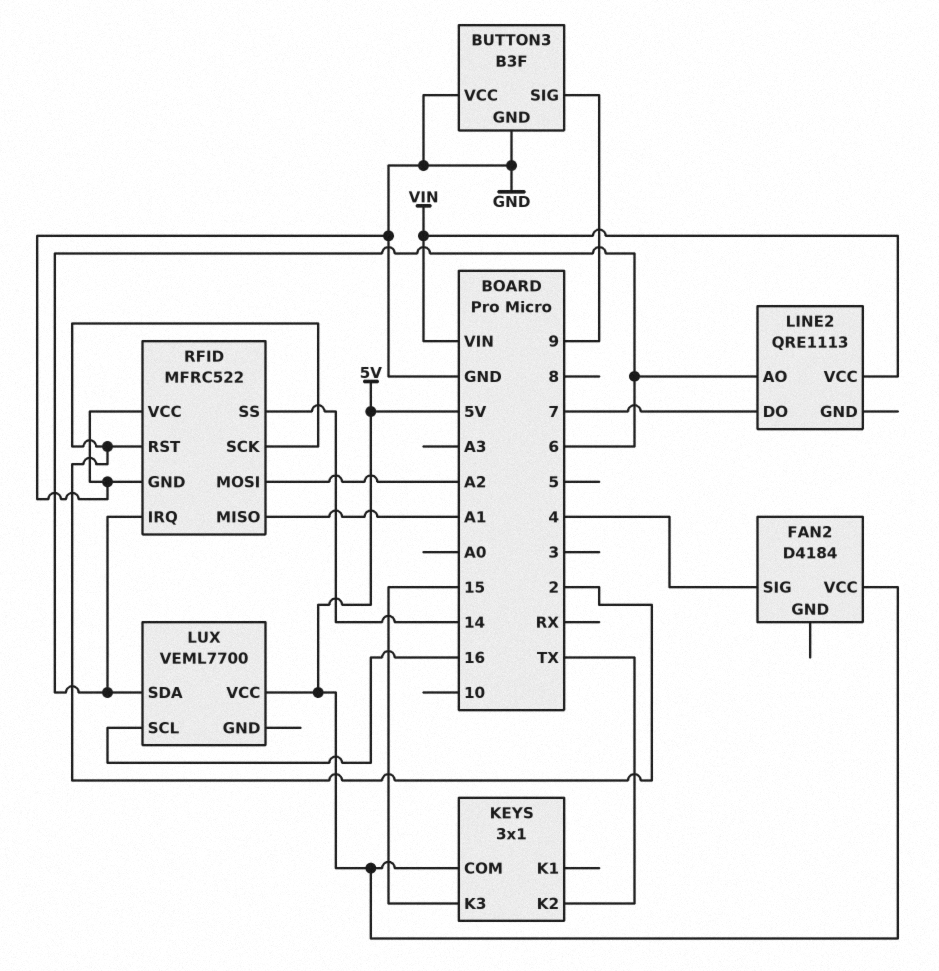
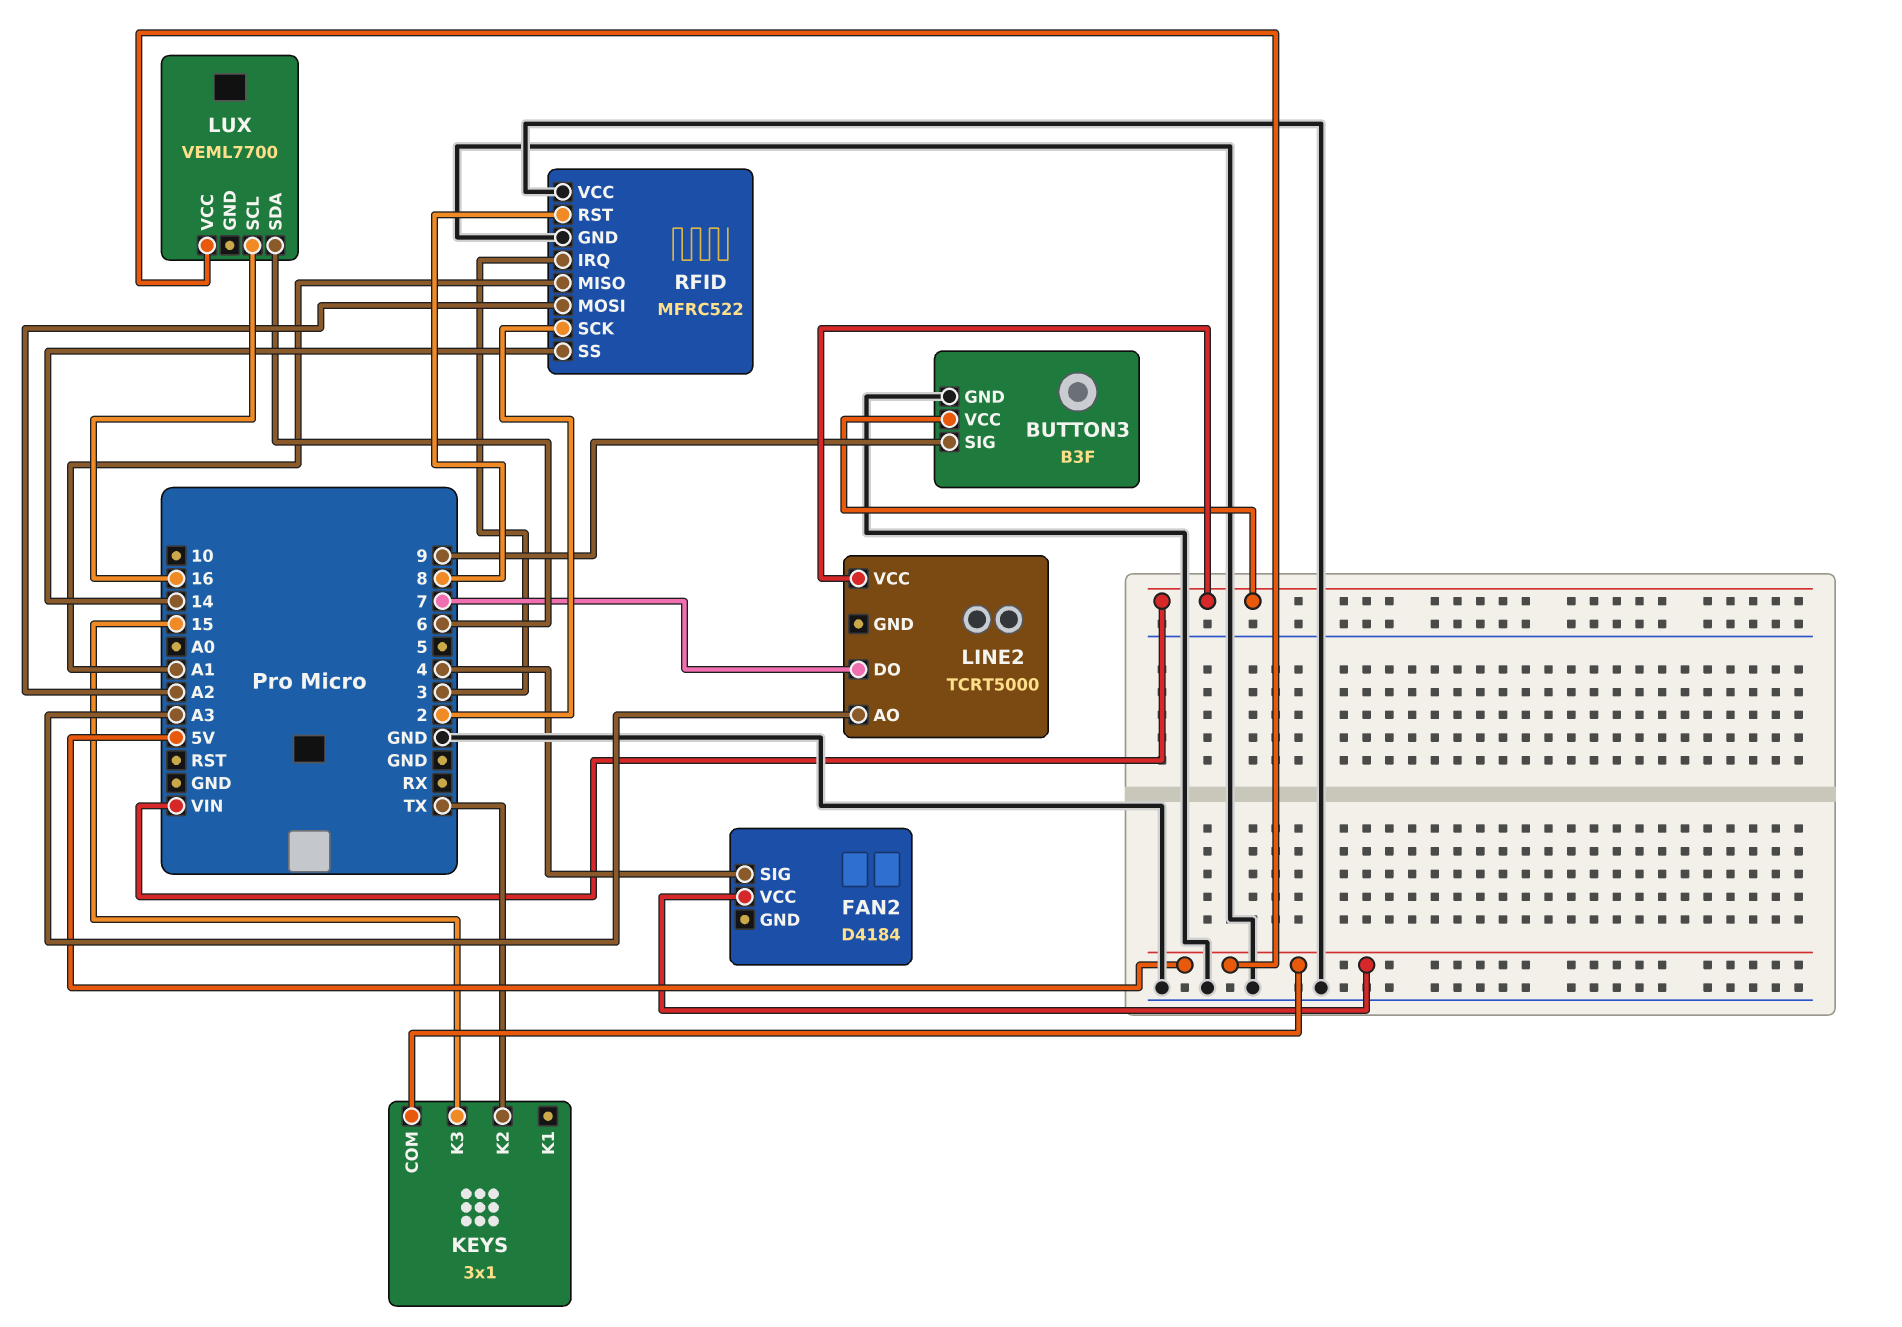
BUTTON3 pin VCC: GND -> VIN
LINE2: QRE1113 -> TCRT5000
LINE2 pin AO: 6 -> A3
RFID pin IRQ: 6 -> 3
RFID pin RST: 2 -> 8

